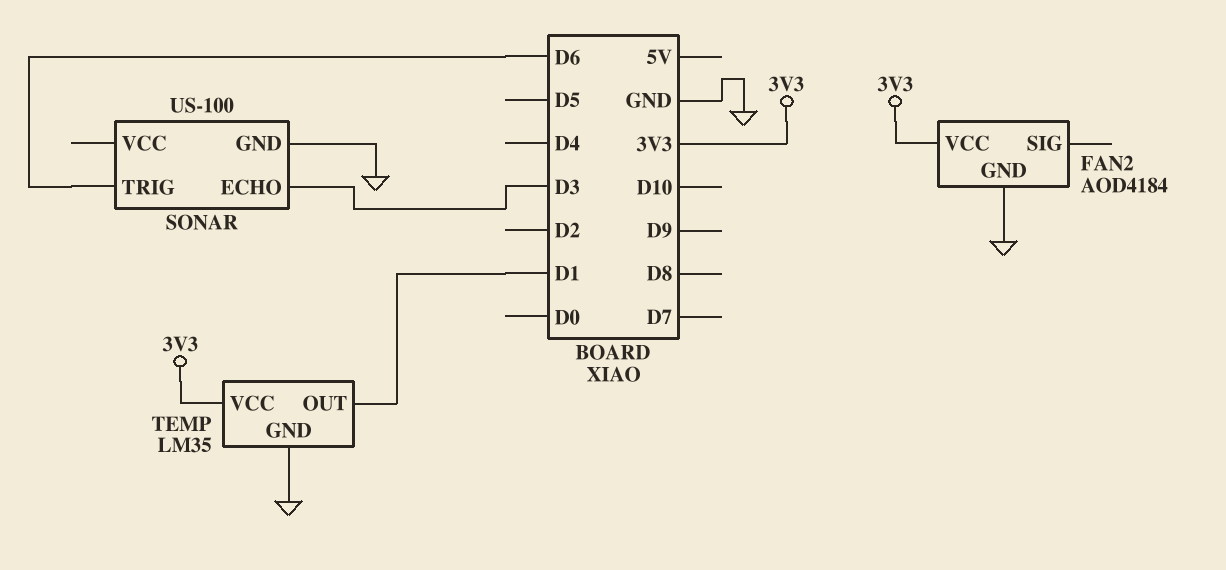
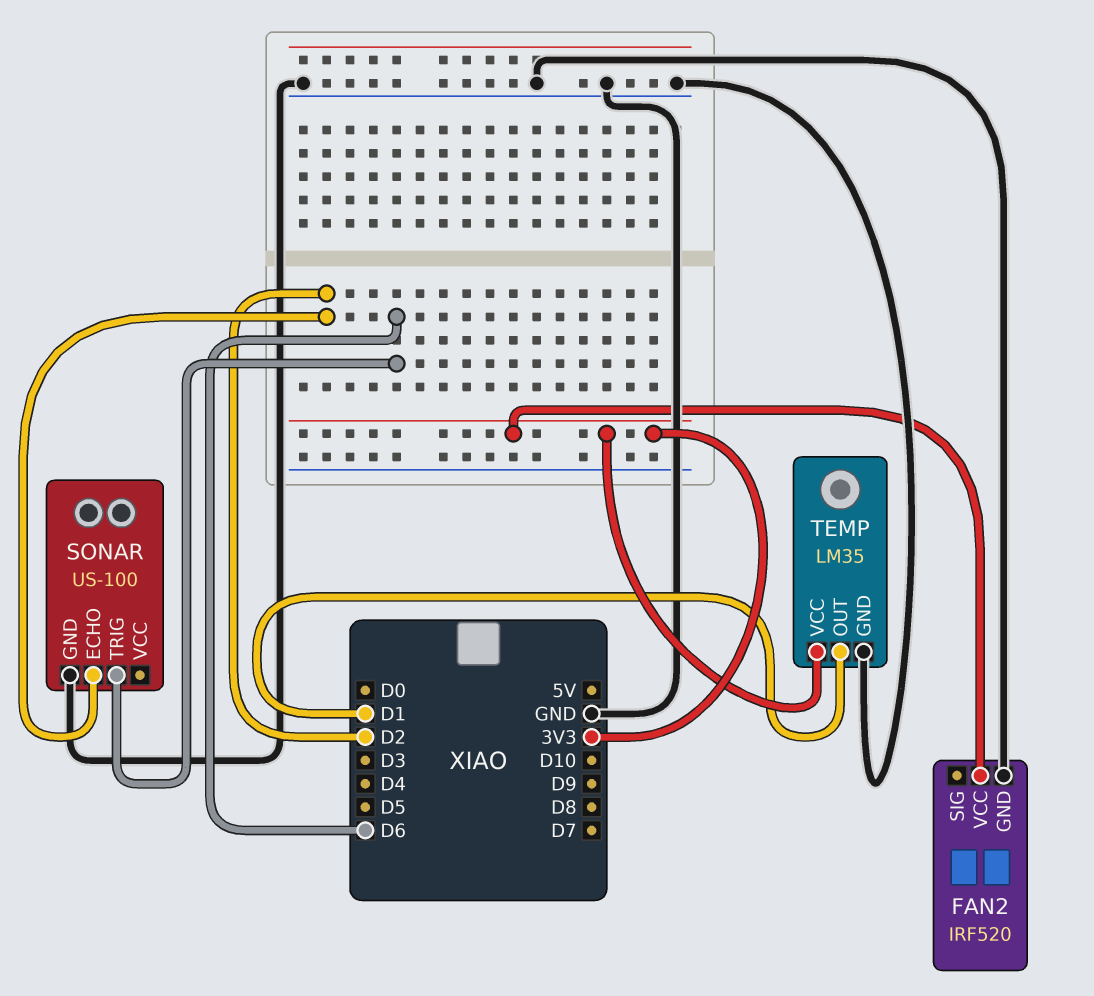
FAN2: AOD4184 -> IRF520
SONAR pin ECHO: D3 -> D2

